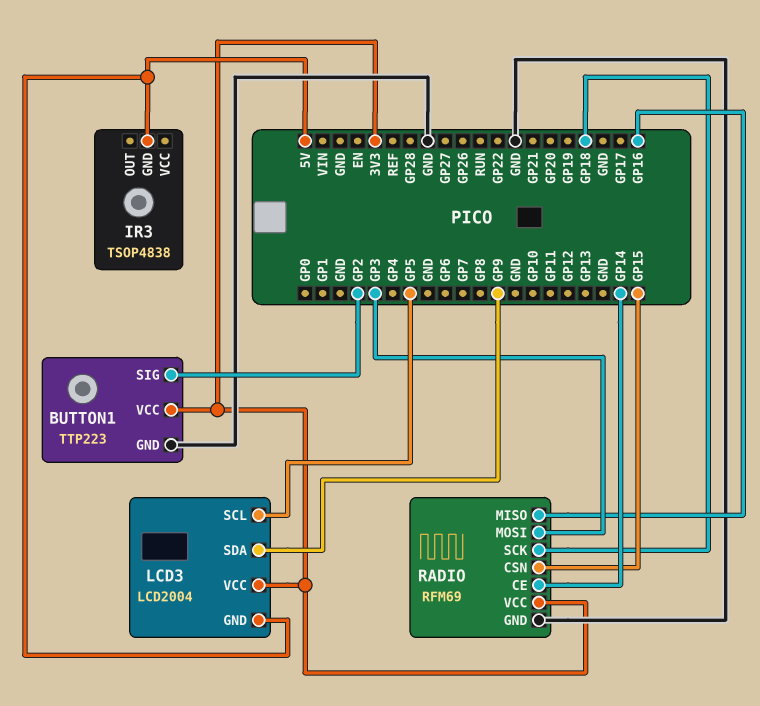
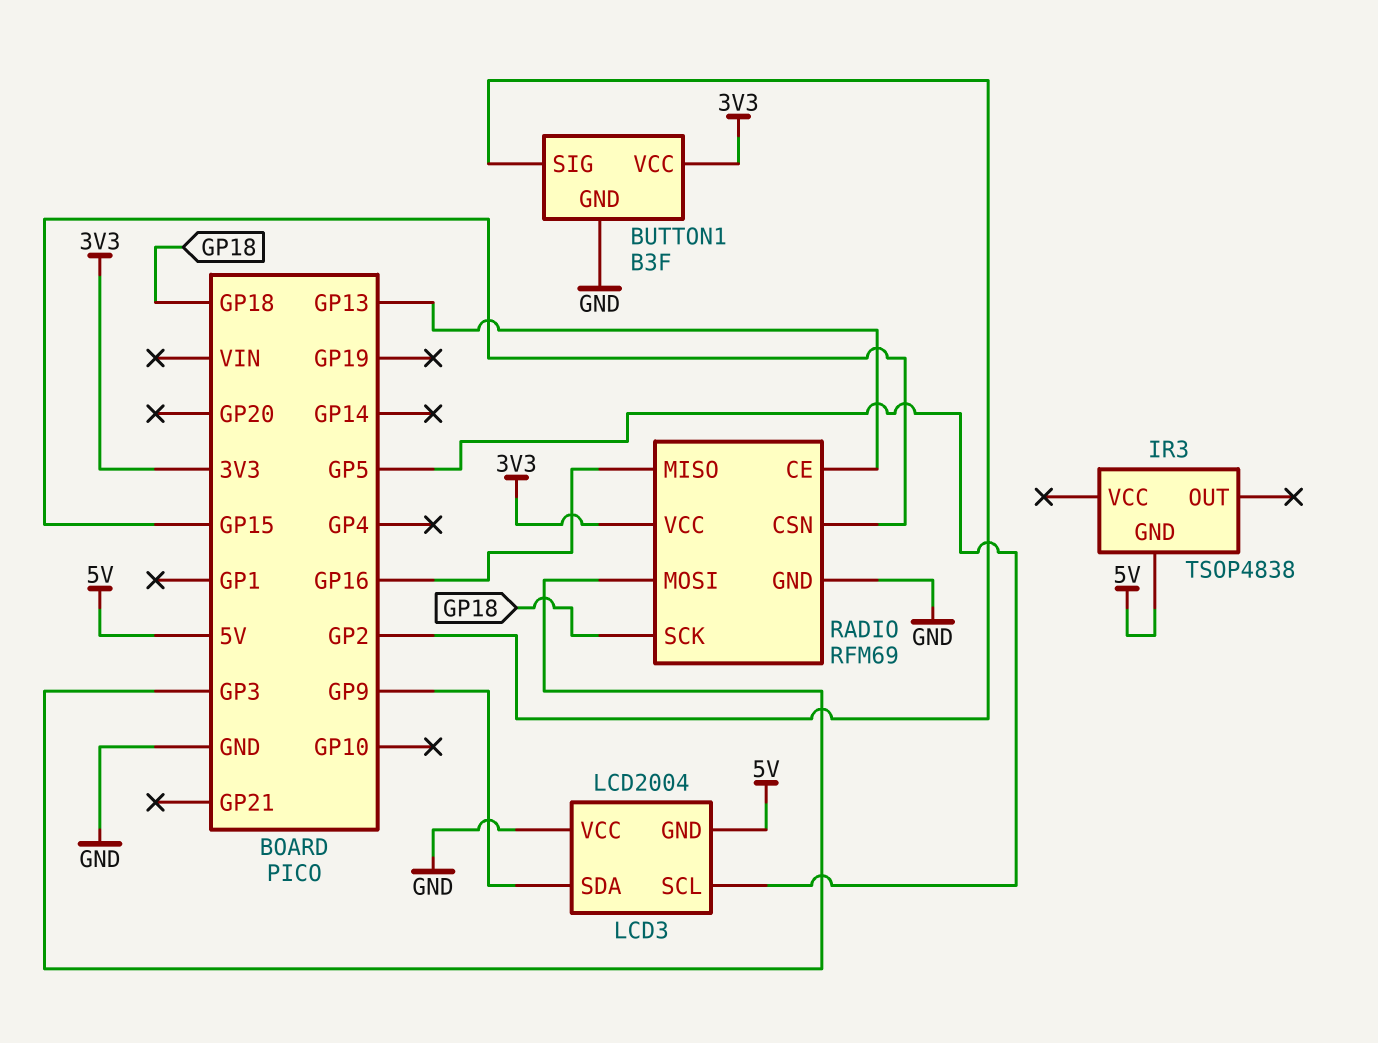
BUTTON1: TTP223 -> B3F
LCD3 pin VCC: 3V3 -> GND
RADIO pin CE: GP14 -> GP13

